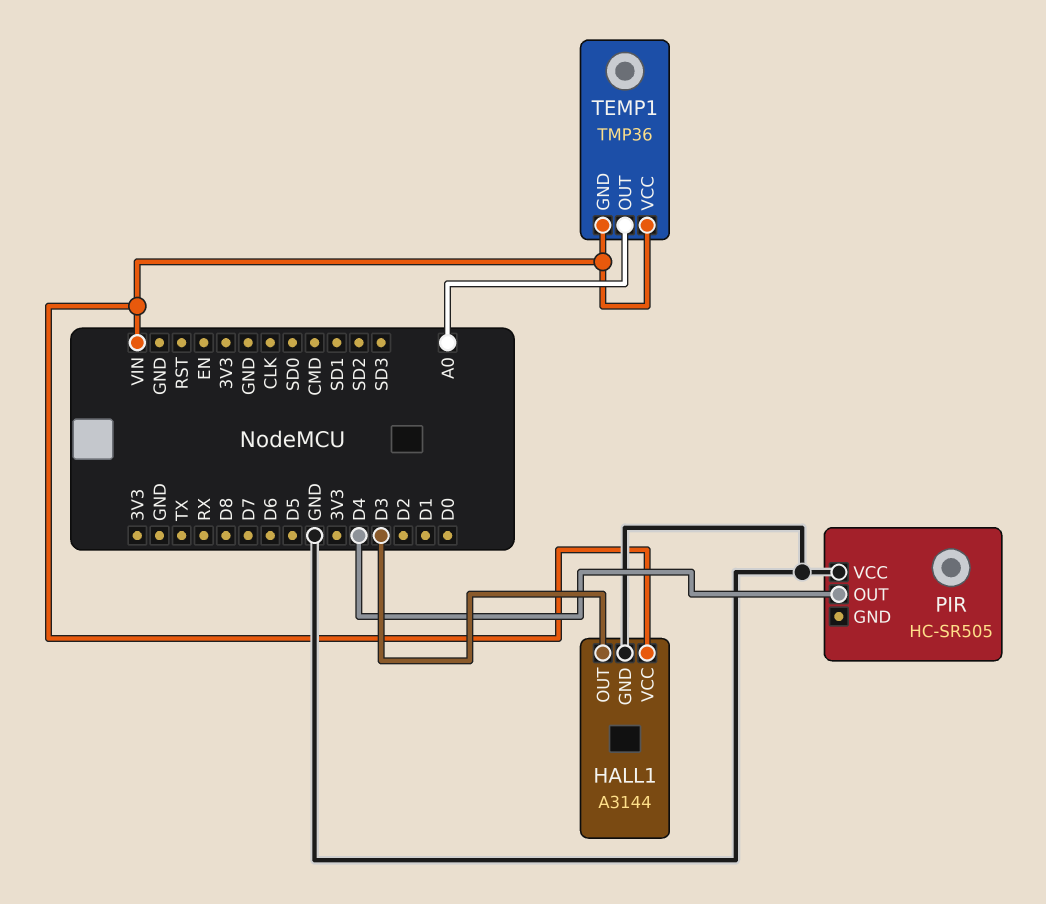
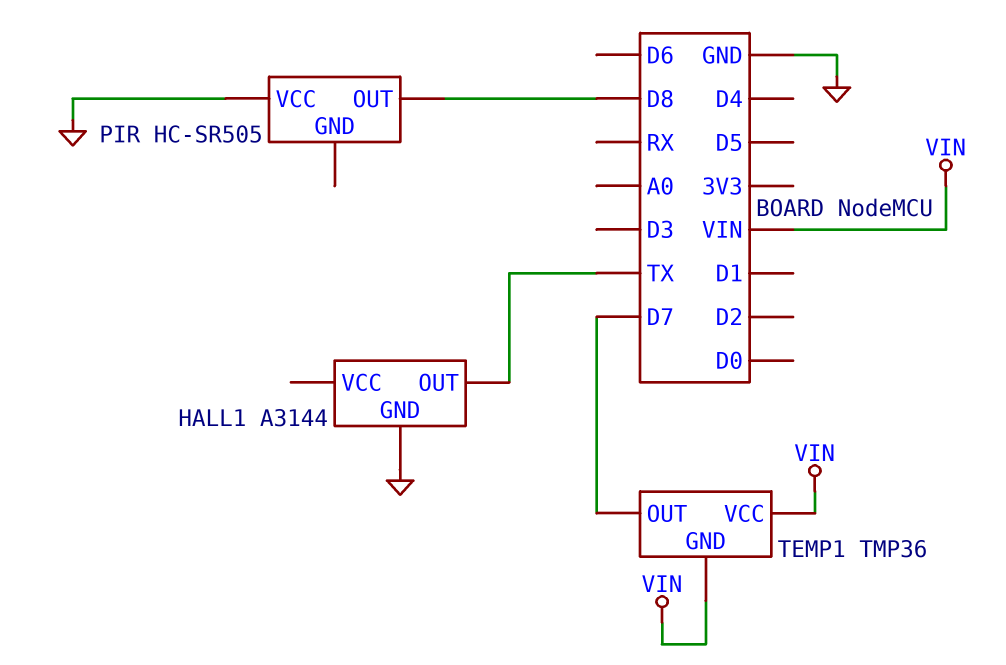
HALL1 pin OUT: D3 -> TX
HALL1 pin VCC: VIN -> none
PIR pin OUT: D4 -> D8
TEMP1 pin OUT: A0 -> D7

